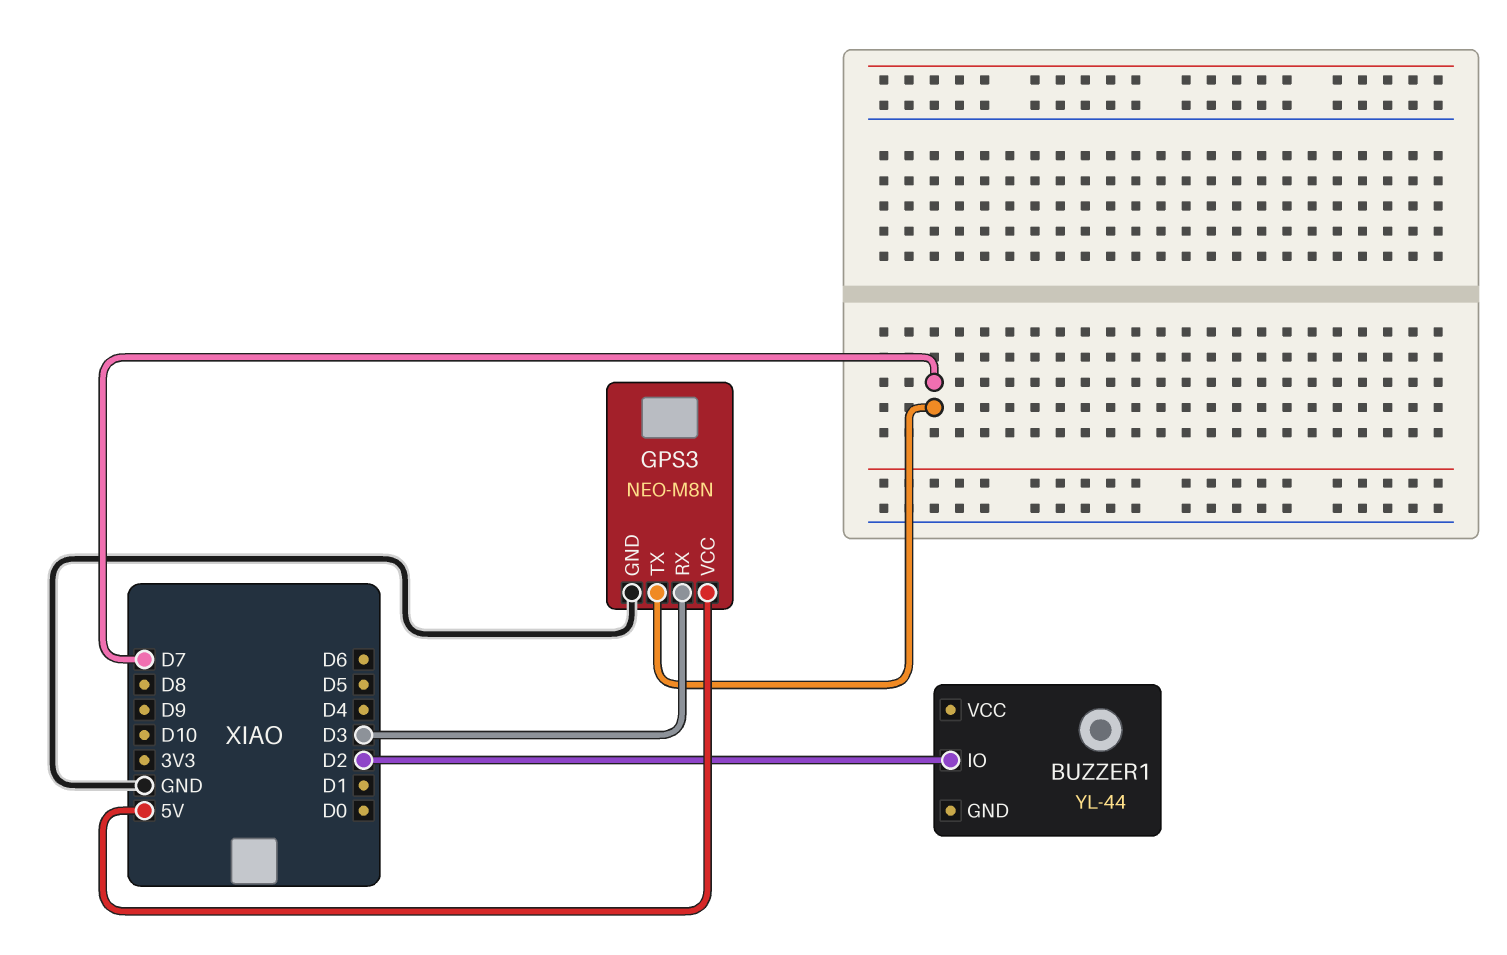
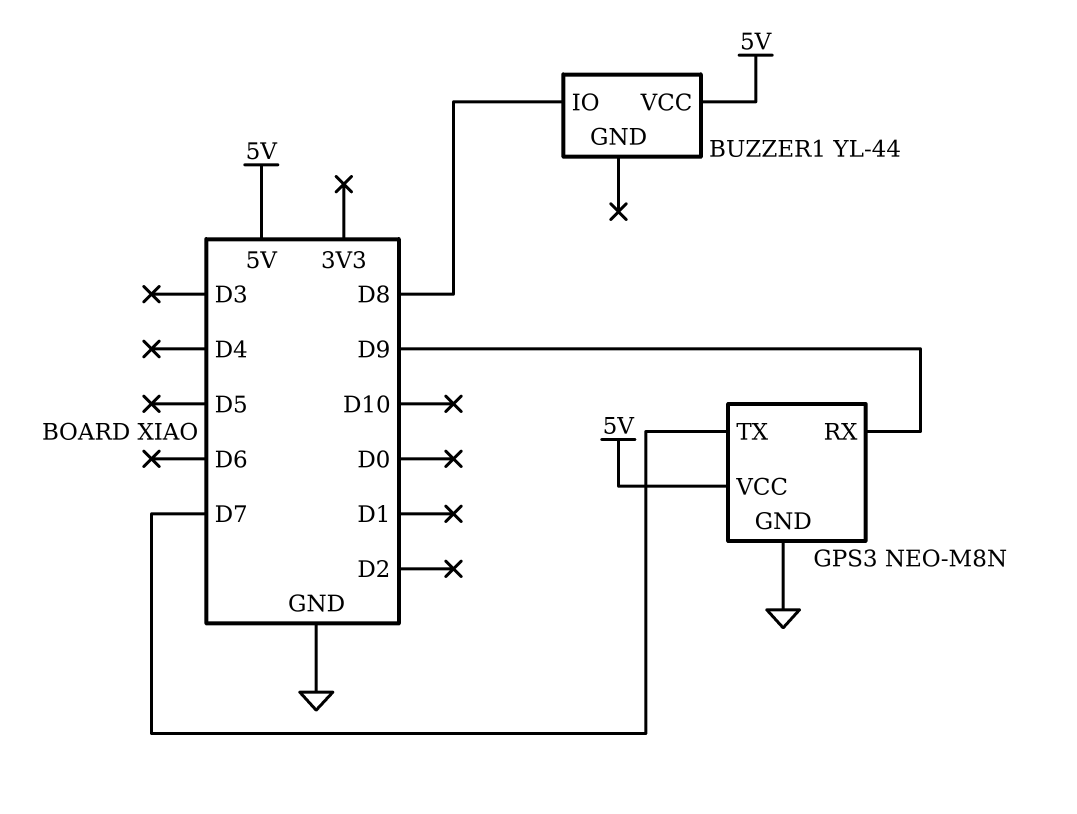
BUZZER1 pin IO: D2 -> D8
BUZZER1 pin VCC: none -> 5V
GPS3 pin RX: D3 -> D9

